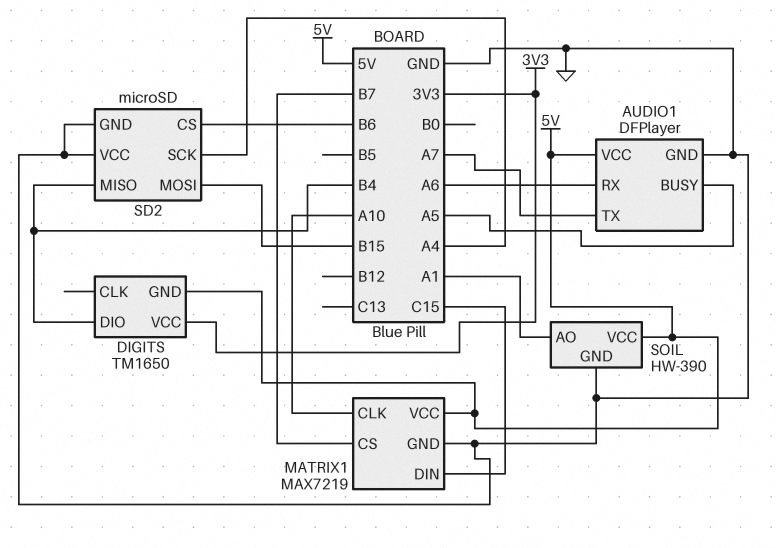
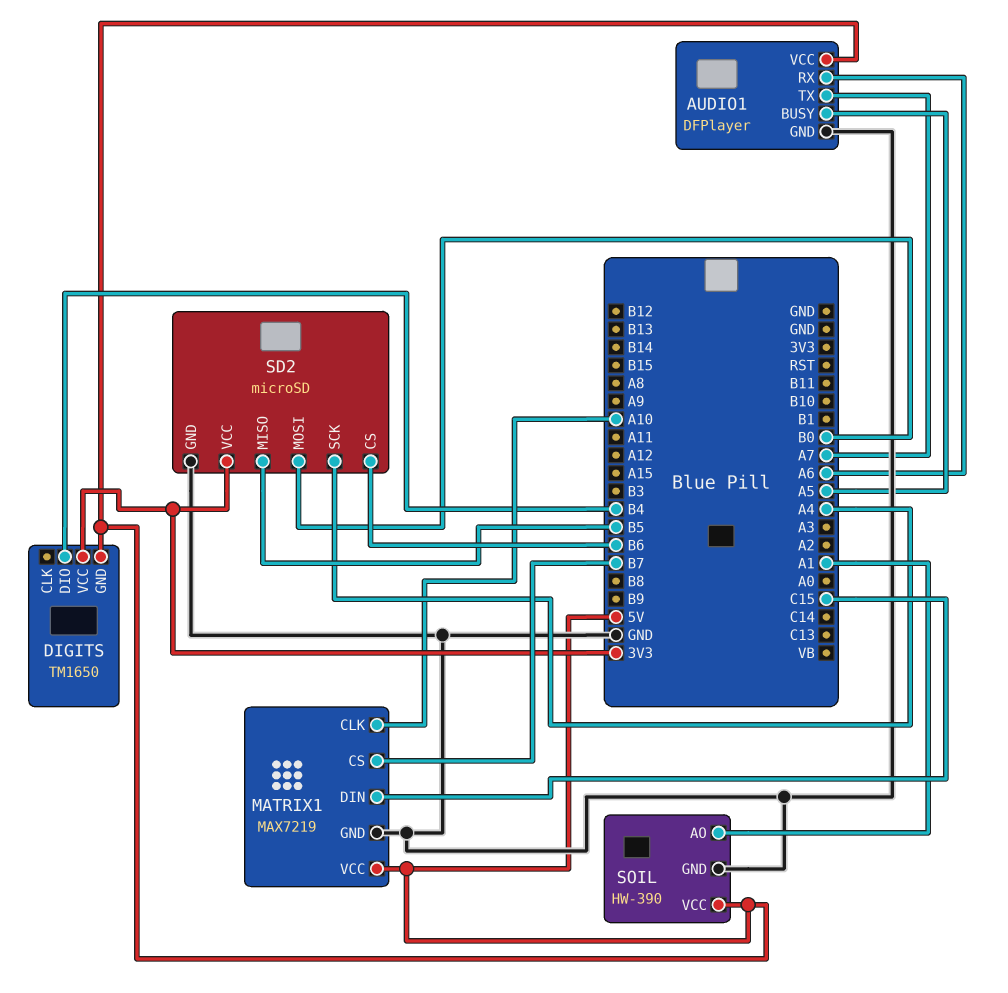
SD2 pin MISO: B4 -> B5
SD2 pin MOSI: B15 -> B0
SD2 pin VCC: GND -> 3V3

